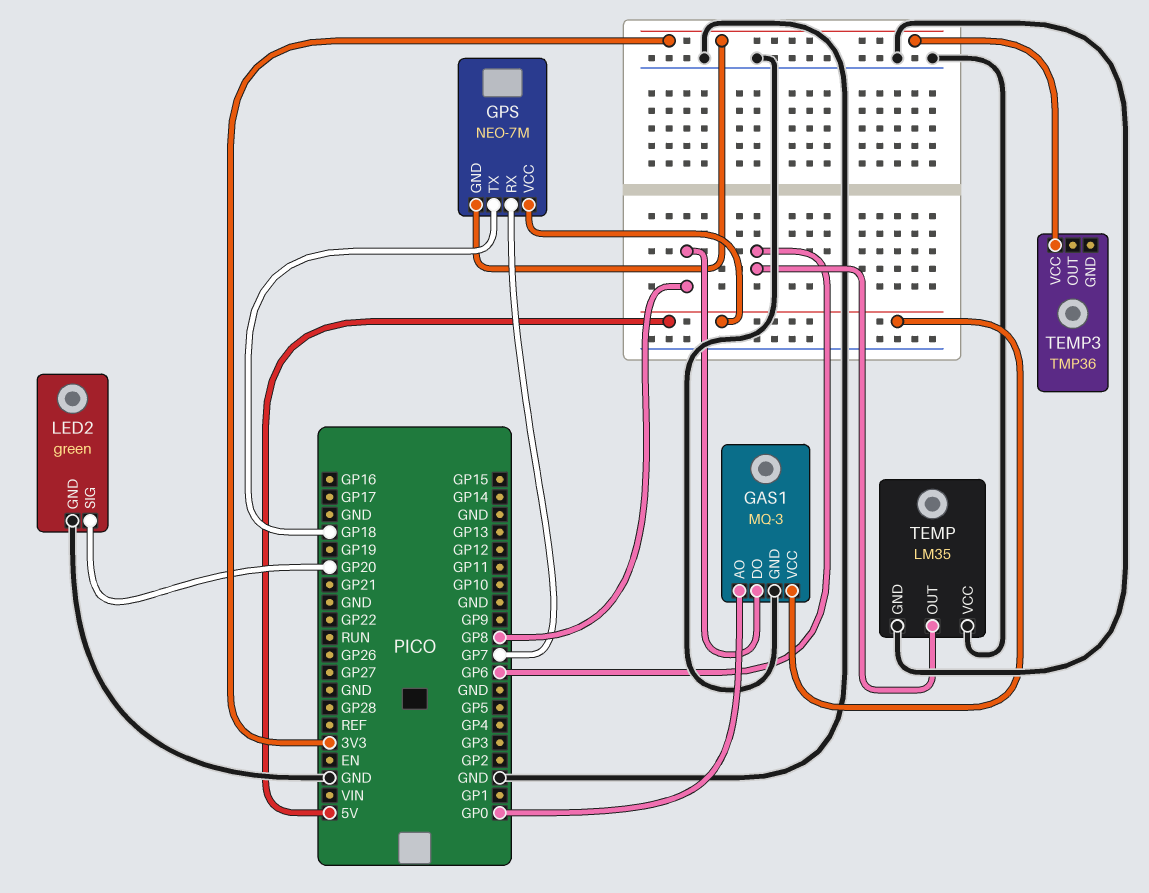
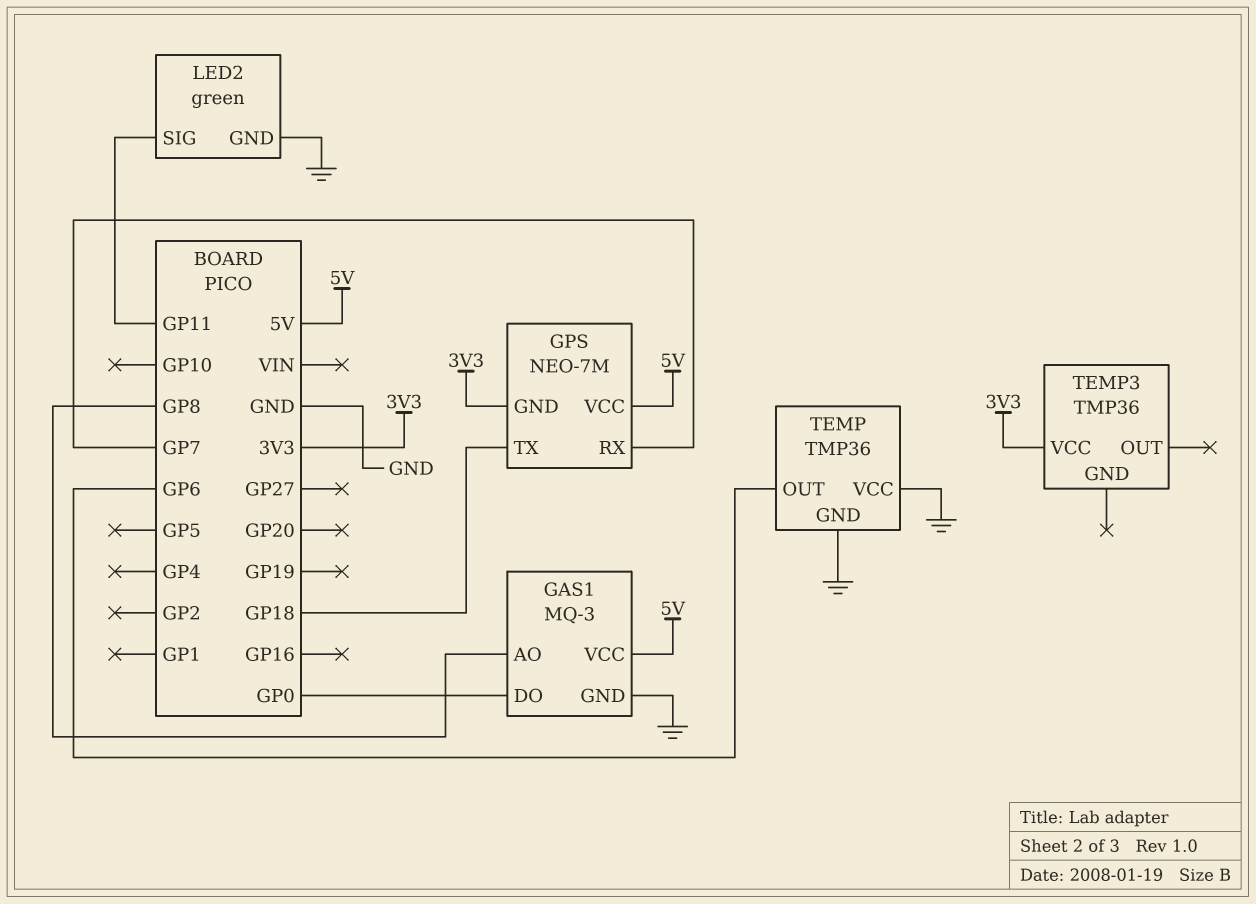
GAS1 pin AO: GP0 -> GP8
GAS1 pin DO: GP8 -> GP0
LED2 pin SIG: GP20 -> GP11
TEMP: LM35 -> TMP36

